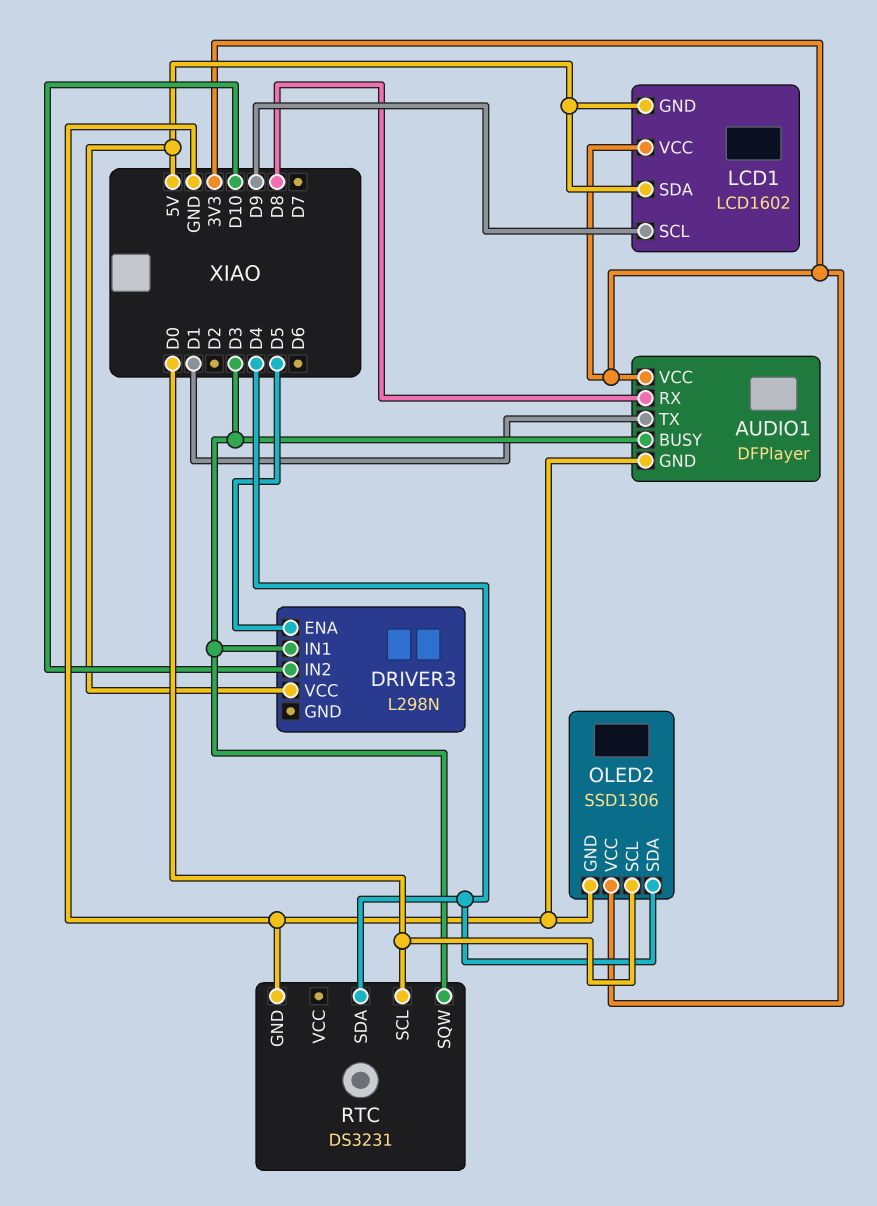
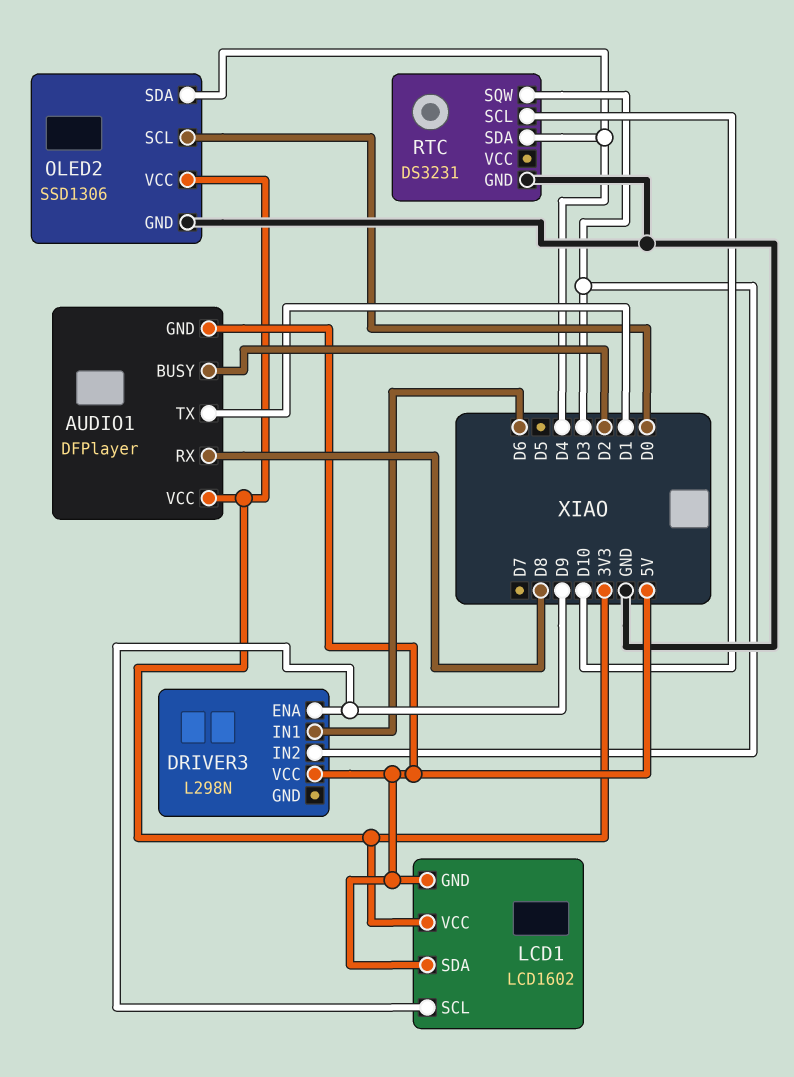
AUDIO1 pin BUSY: D3 -> D2
AUDIO1 pin GND: GND -> 5V
DRIVER3 pin ENA: D5 -> D9
DRIVER3 pin IN1: D3 -> D6
DRIVER3 pin IN2: D10 -> D3
RTC pin SCL: D0 -> D10

